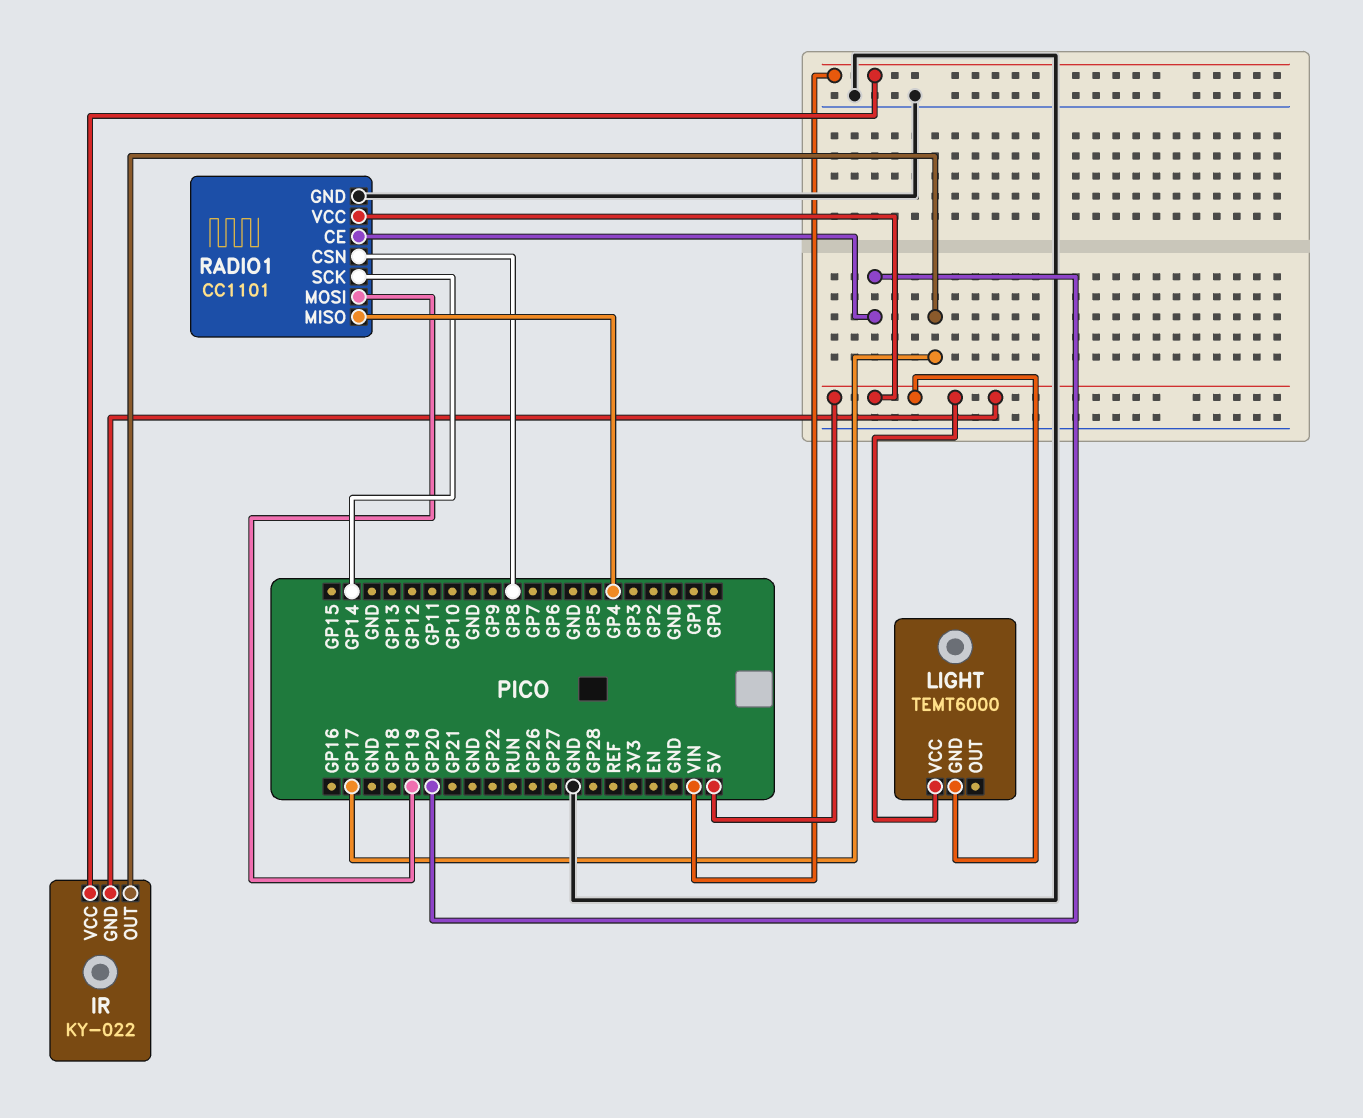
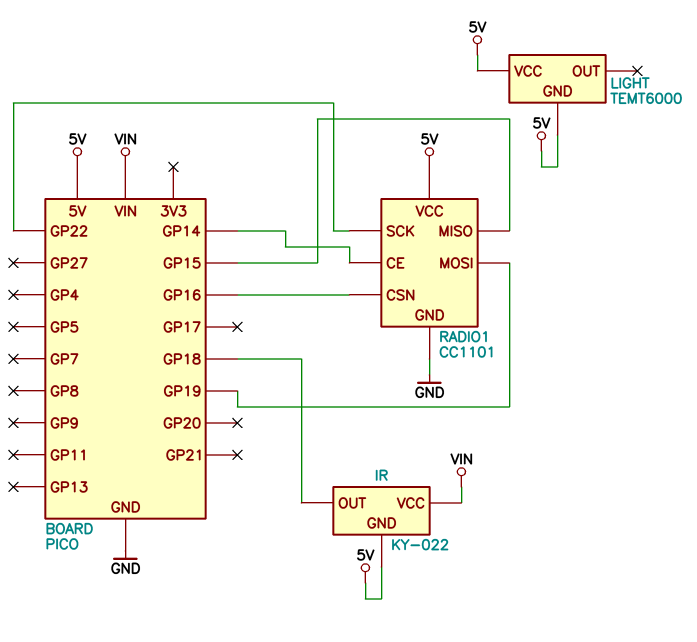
IR pin OUT: GP17 -> GP18
RADIO1 pin CE: GP20 -> GP14
RADIO1 pin CSN: GP8 -> GP16
RADIO1 pin MISO: GP4 -> GP15
RADIO1 pin SCK: GP14 -> GP22

